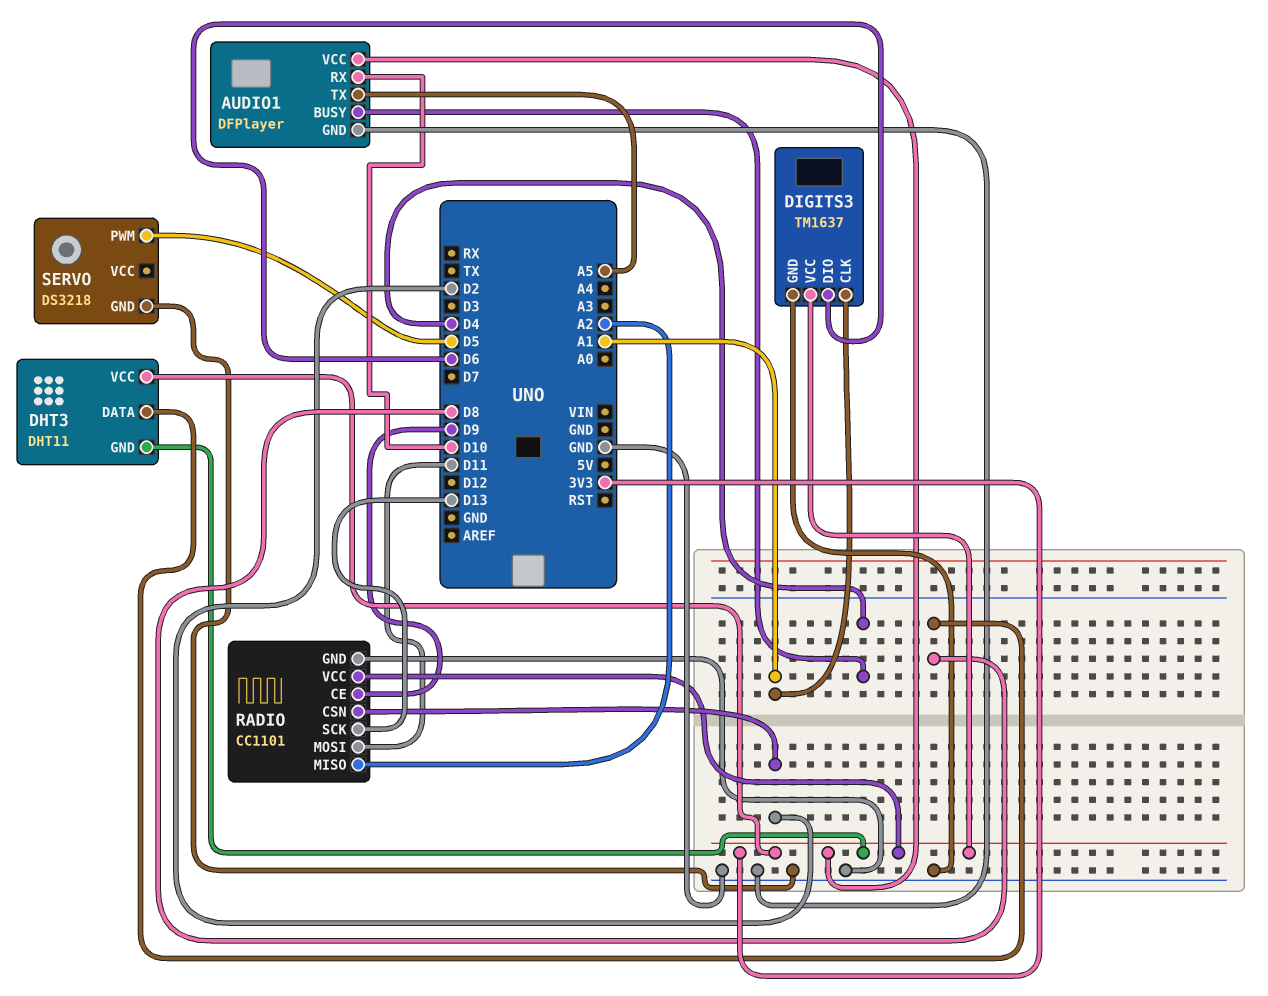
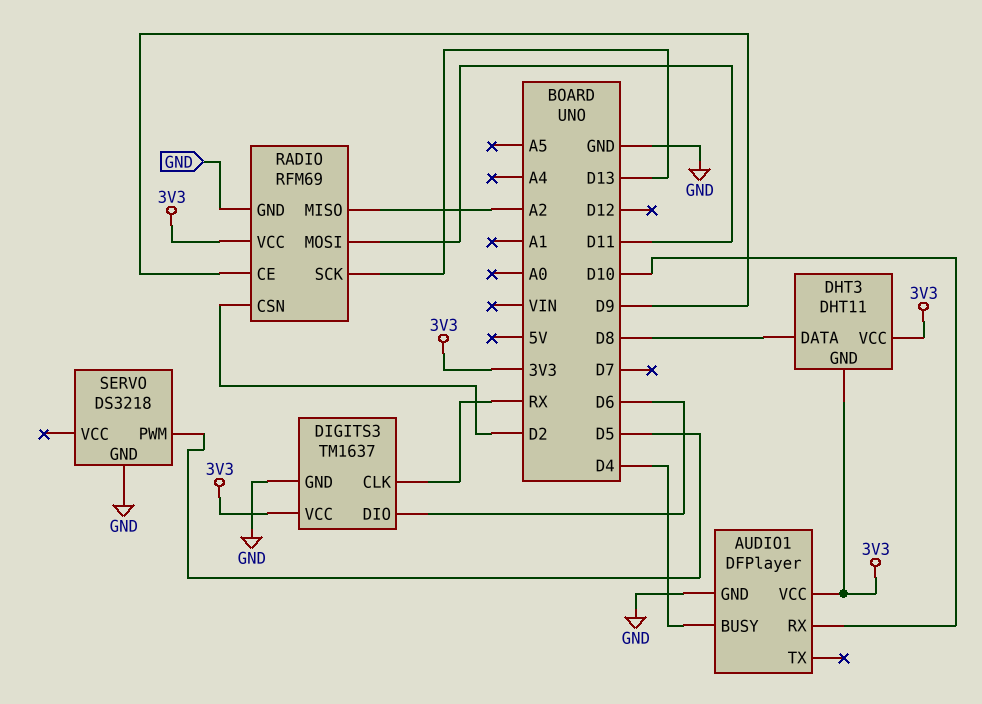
AUDIO1 pin TX: A5 -> none
DIGITS3 pin CLK: A1 -> RX
RADIO: CC1101 -> RFM69

